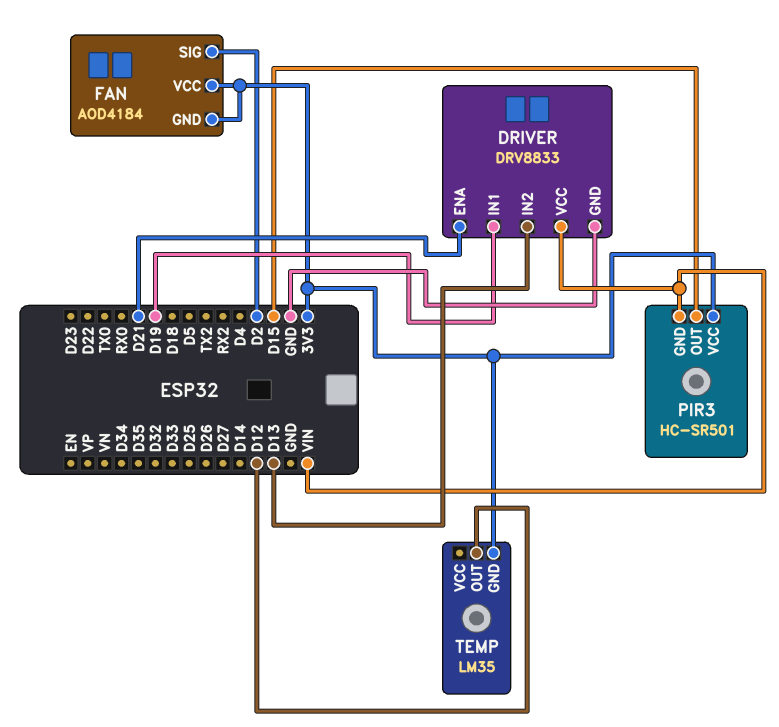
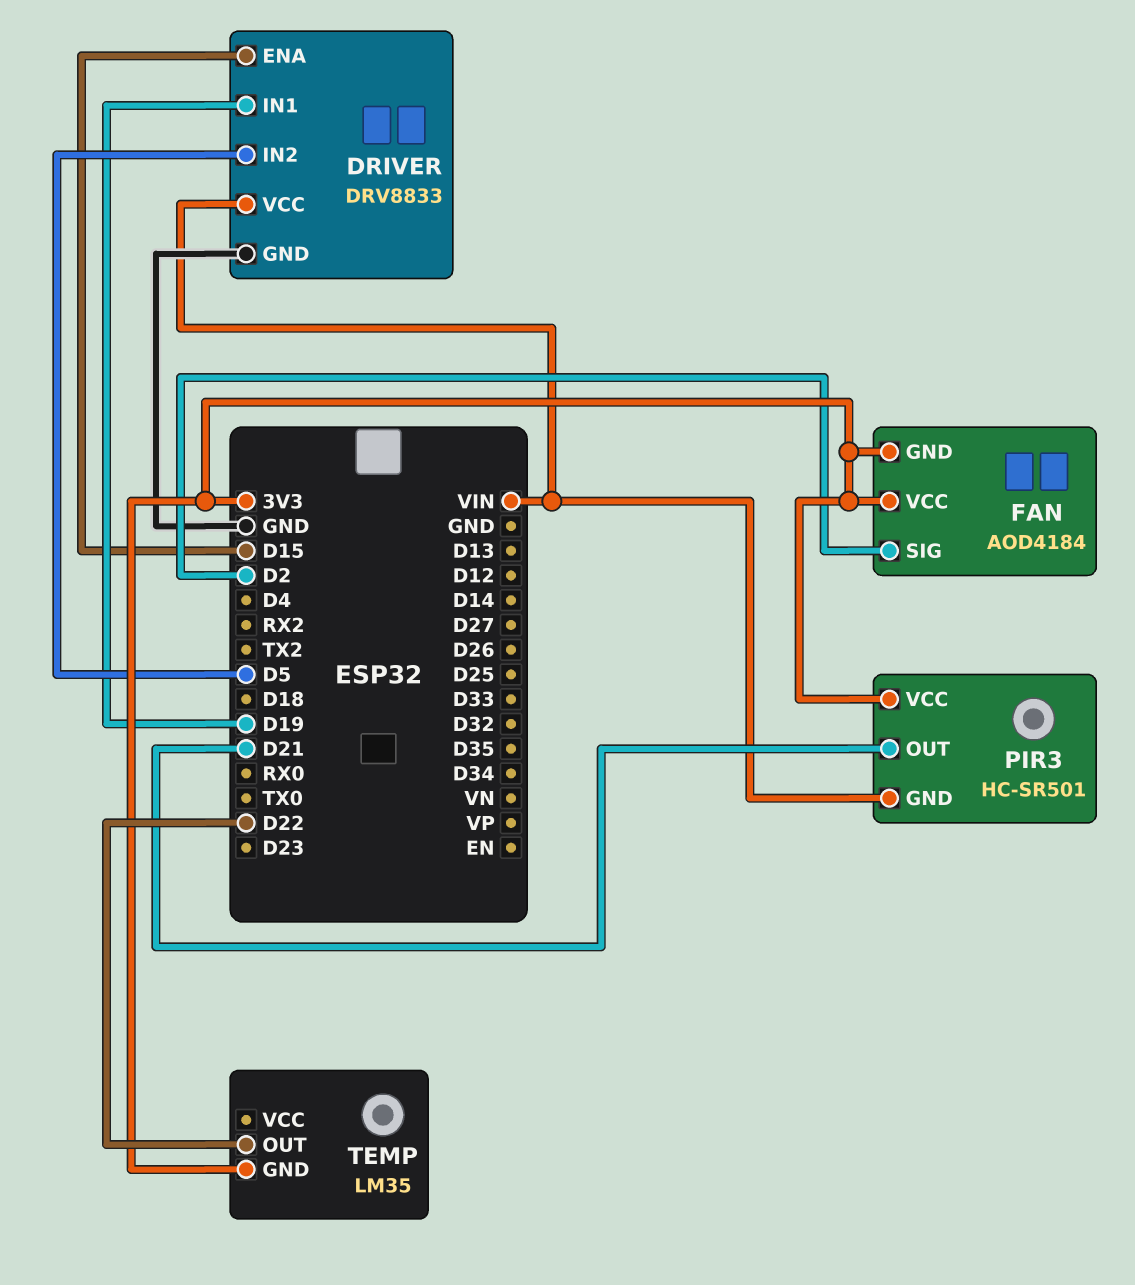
DRIVER pin ENA: D21 -> D15
DRIVER pin IN2: D13 -> D5
PIR3 pin OUT: D15 -> D21
TEMP pin OUT: D12 -> D22

